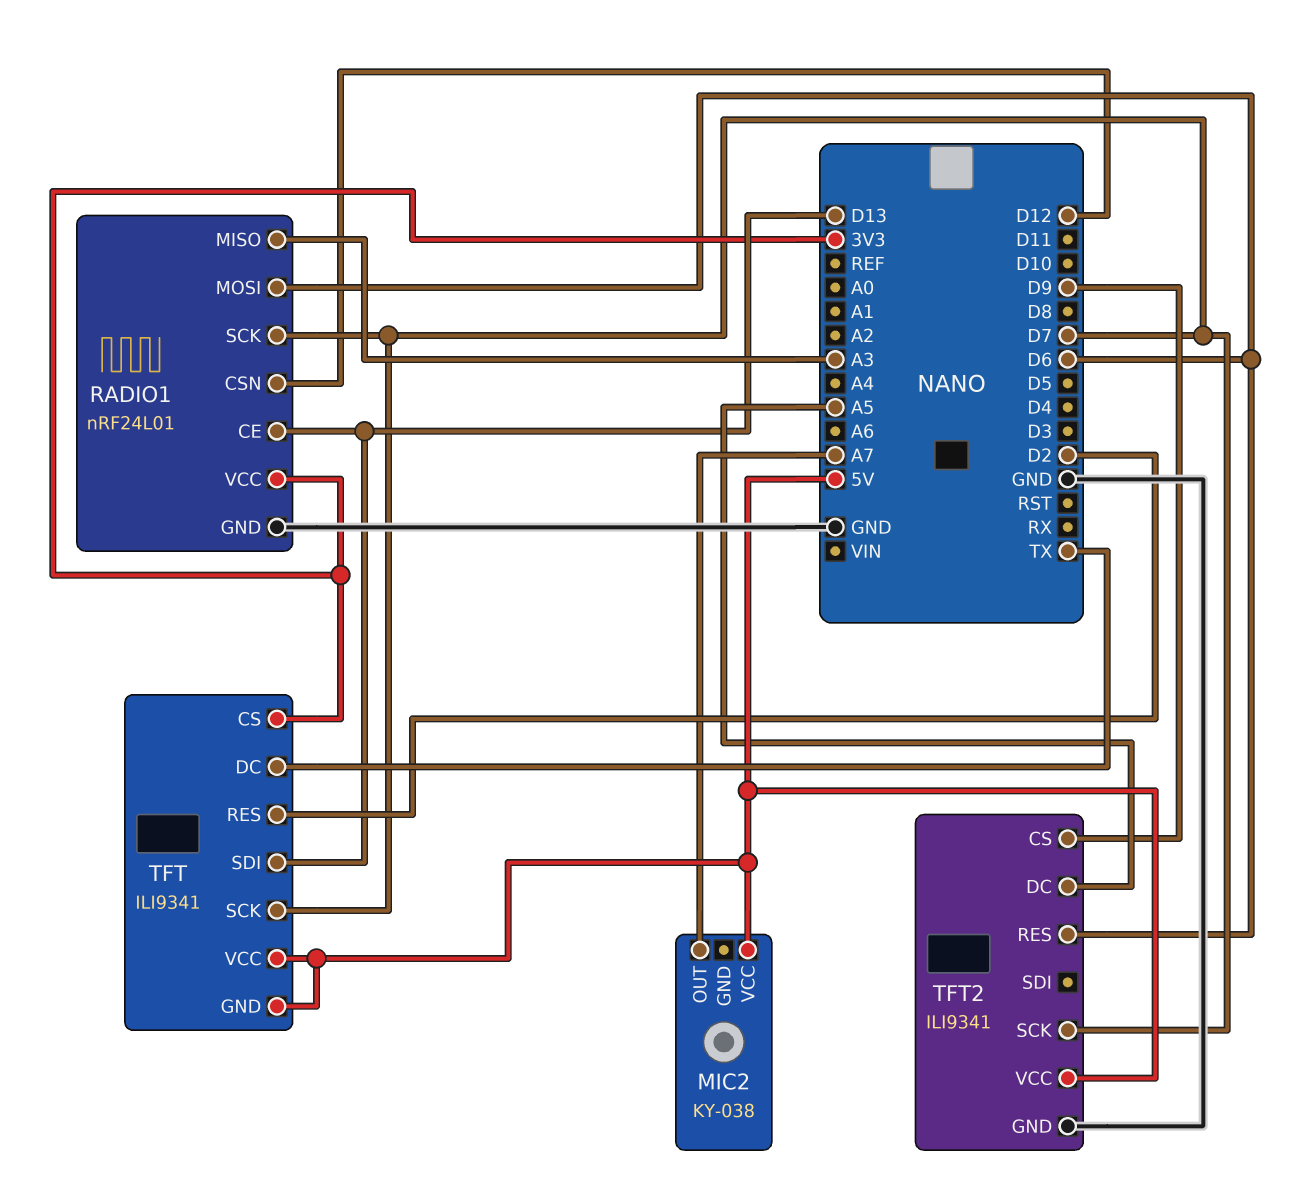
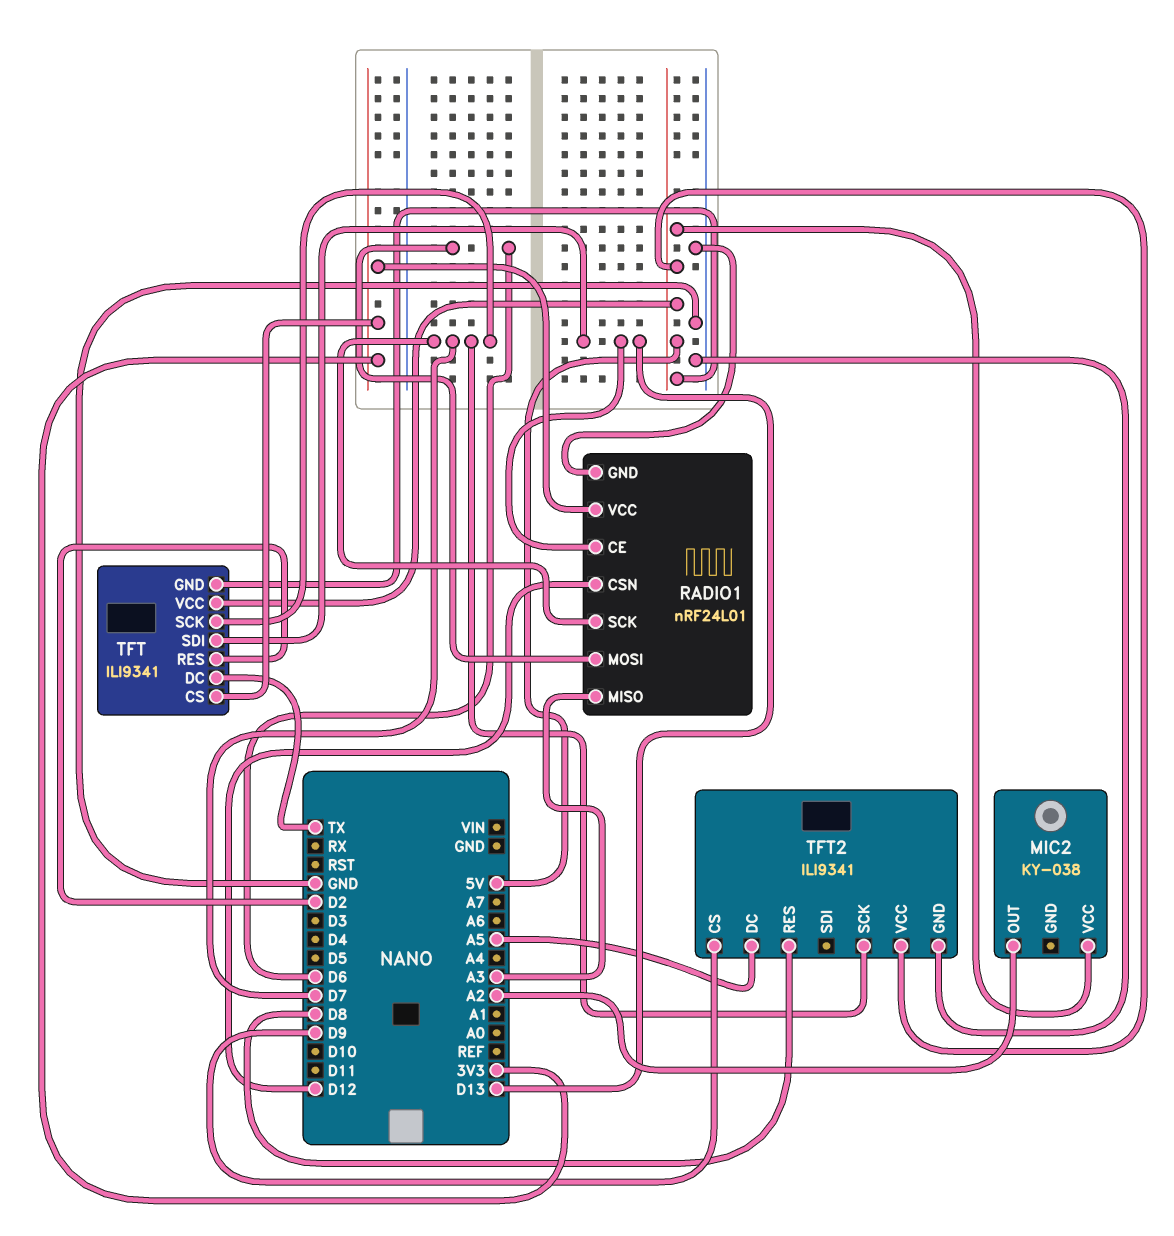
MIC2 pin OUT: A7 -> A2
TFT2 pin RES: D6 -> D8

